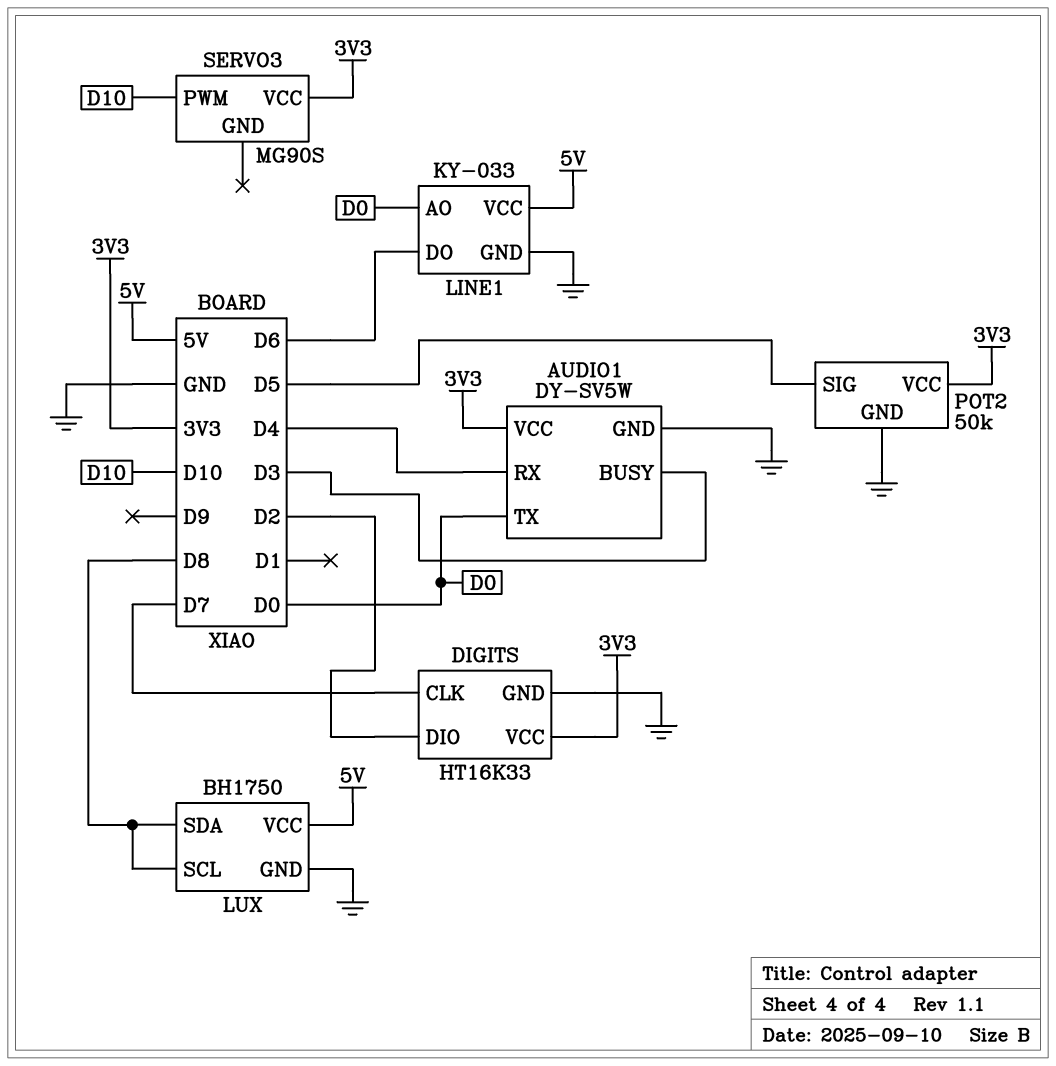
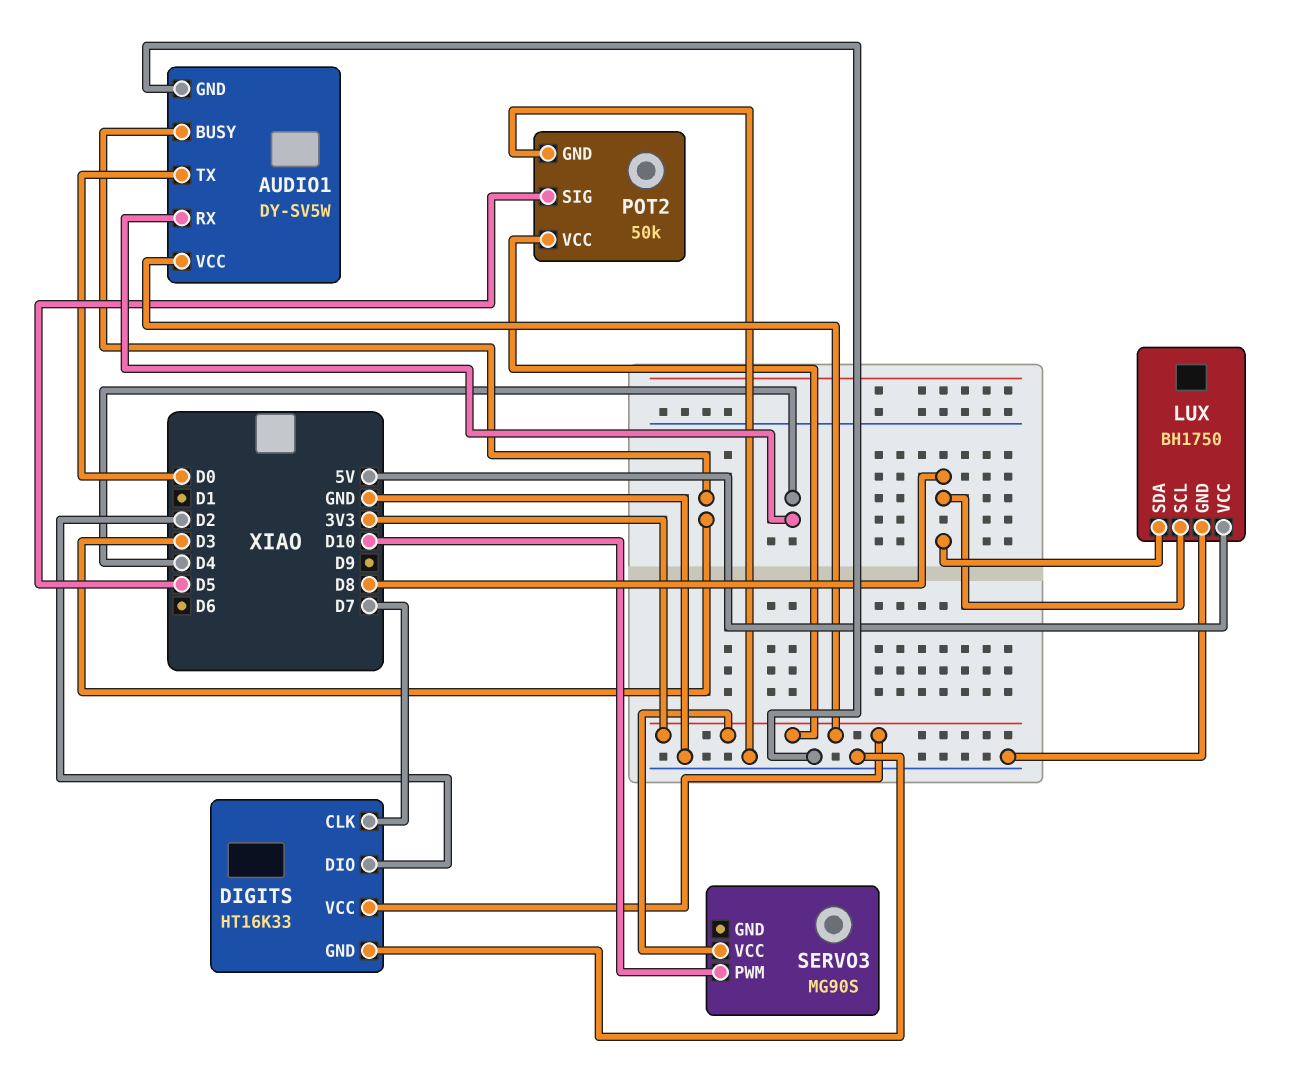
LINE1: KY-033 -> none
LINE1 pin AO: D0 -> none
LINE1 pin DO: D6 -> none
LINE1 pin GND: GND -> none
LINE1 pin VCC: 5V -> none

